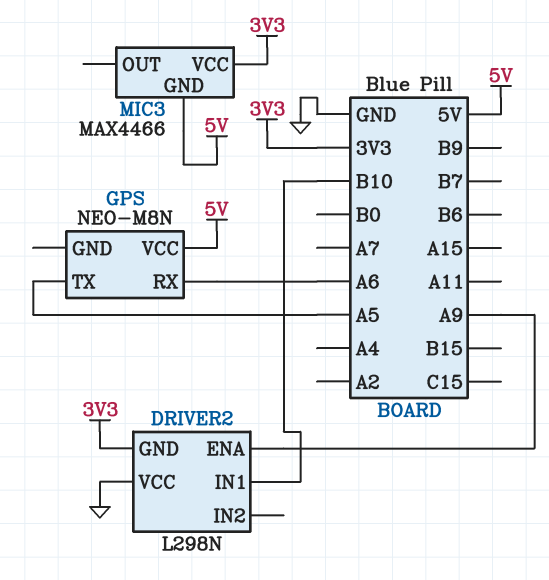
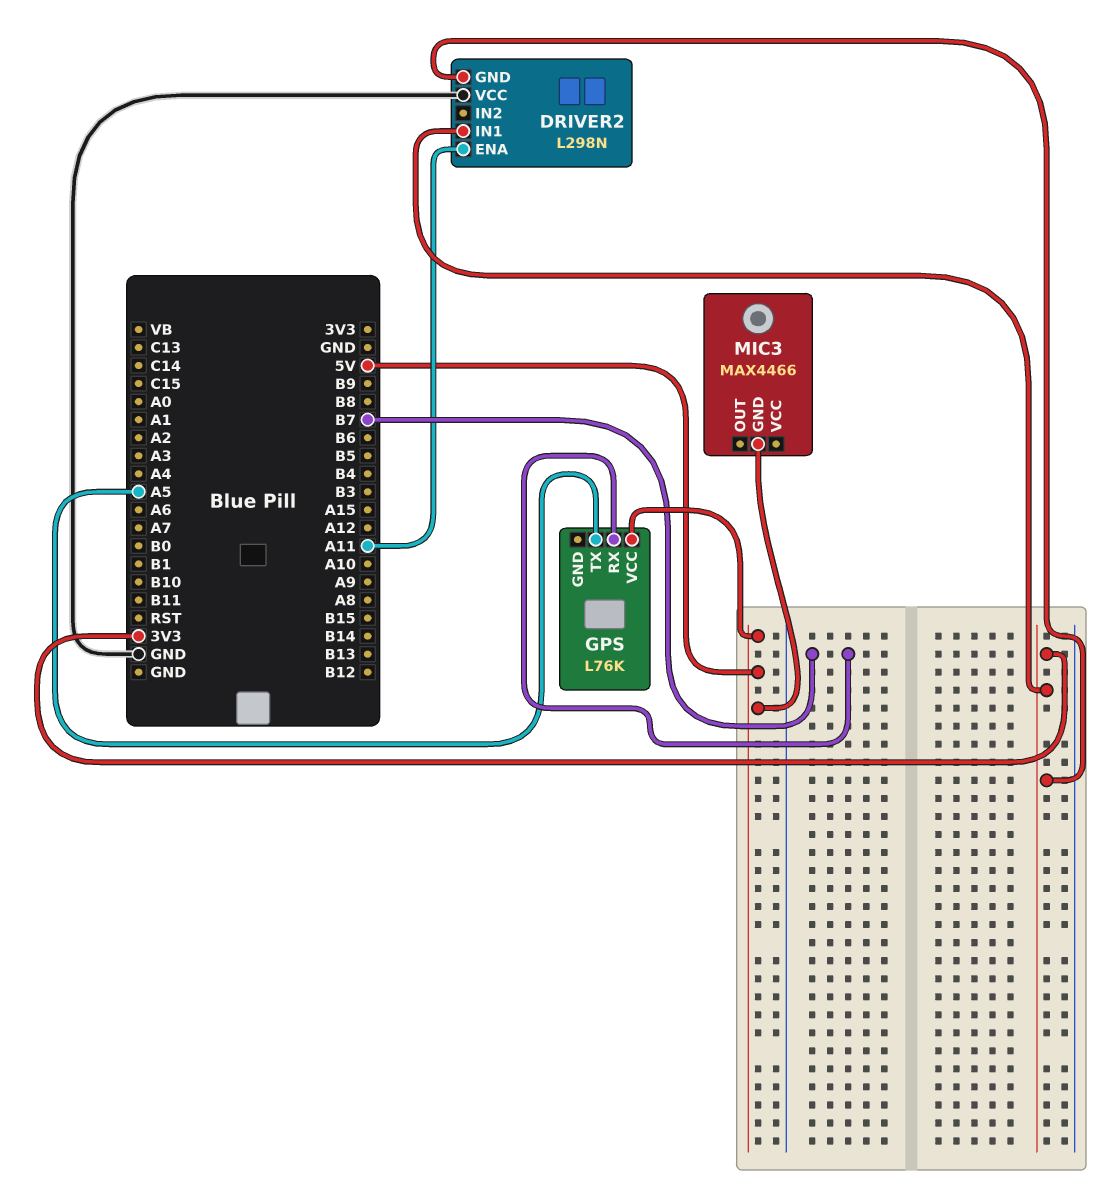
DRIVER2 pin ENA: A9 -> A11
DRIVER2 pin IN1: B10 -> 3V3
GPS: NEO-M8N -> L76K
GPS pin RX: A6 -> B7
MIC3 pin VCC: 3V3 -> none

